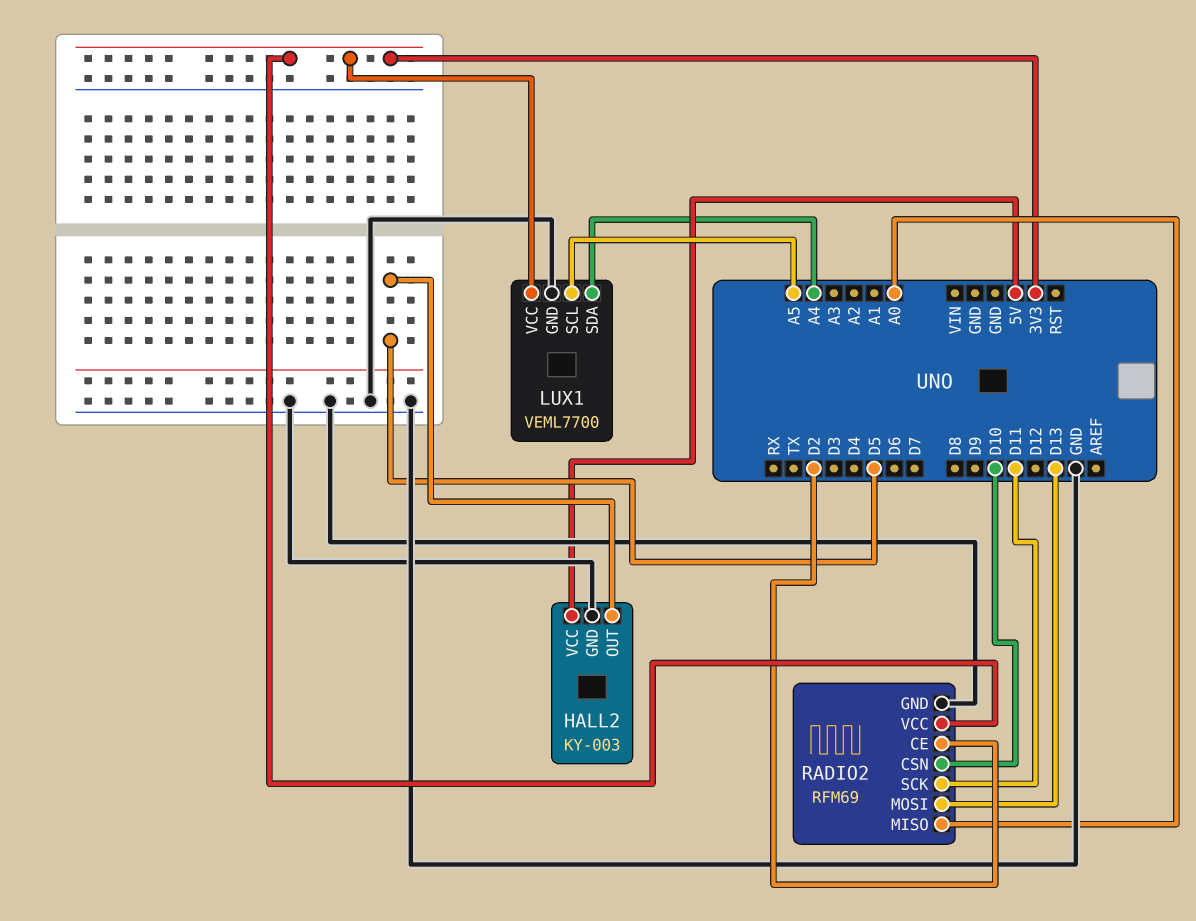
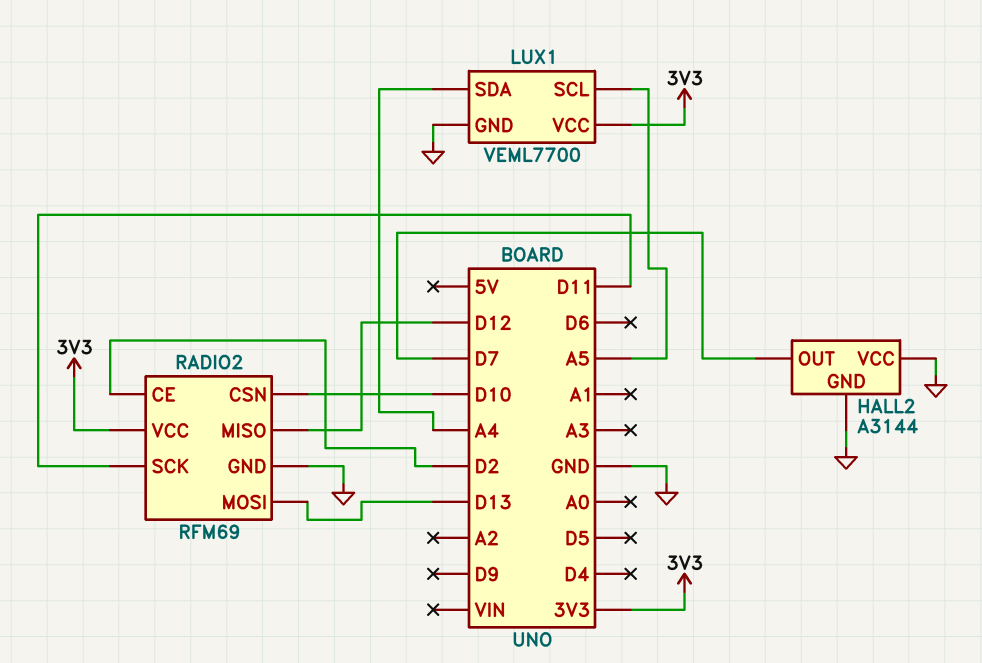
HALL2: KY-003 -> A3144
HALL2 pin OUT: D5 -> D7
HALL2 pin VCC: 5V -> GND
RADIO2 pin MISO: A0 -> D12

